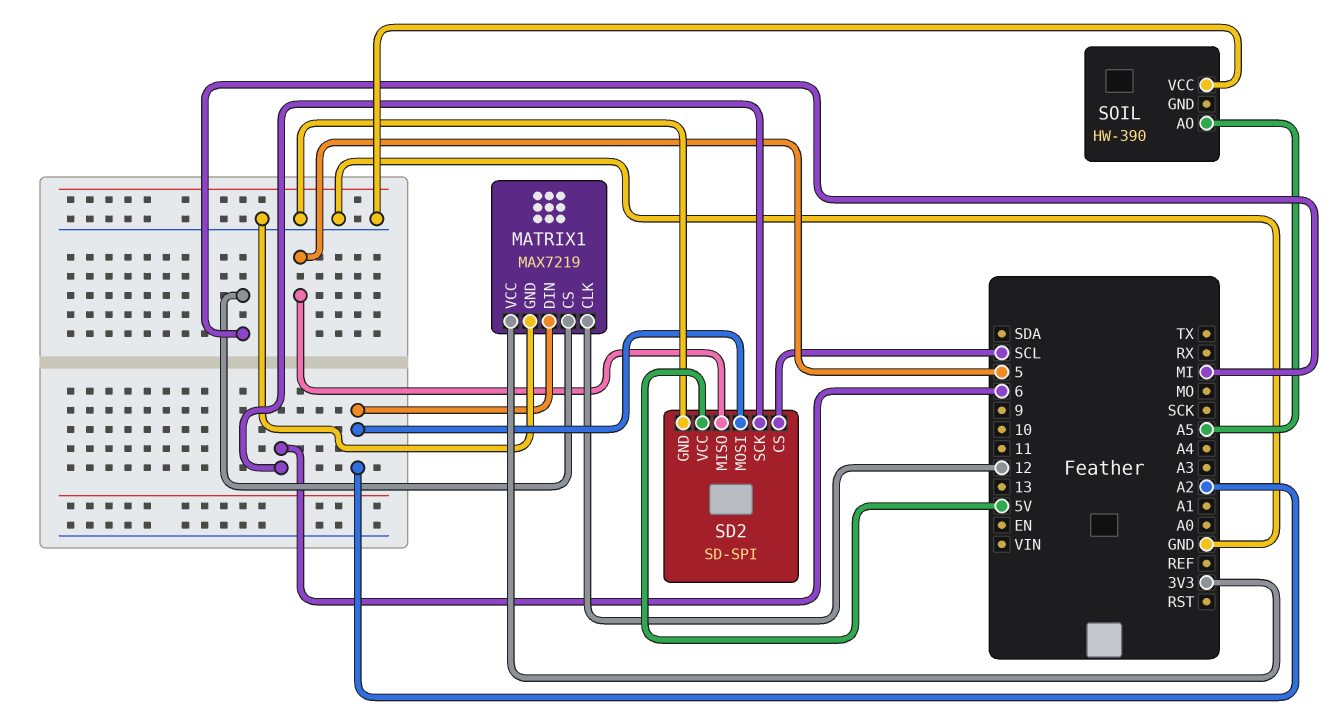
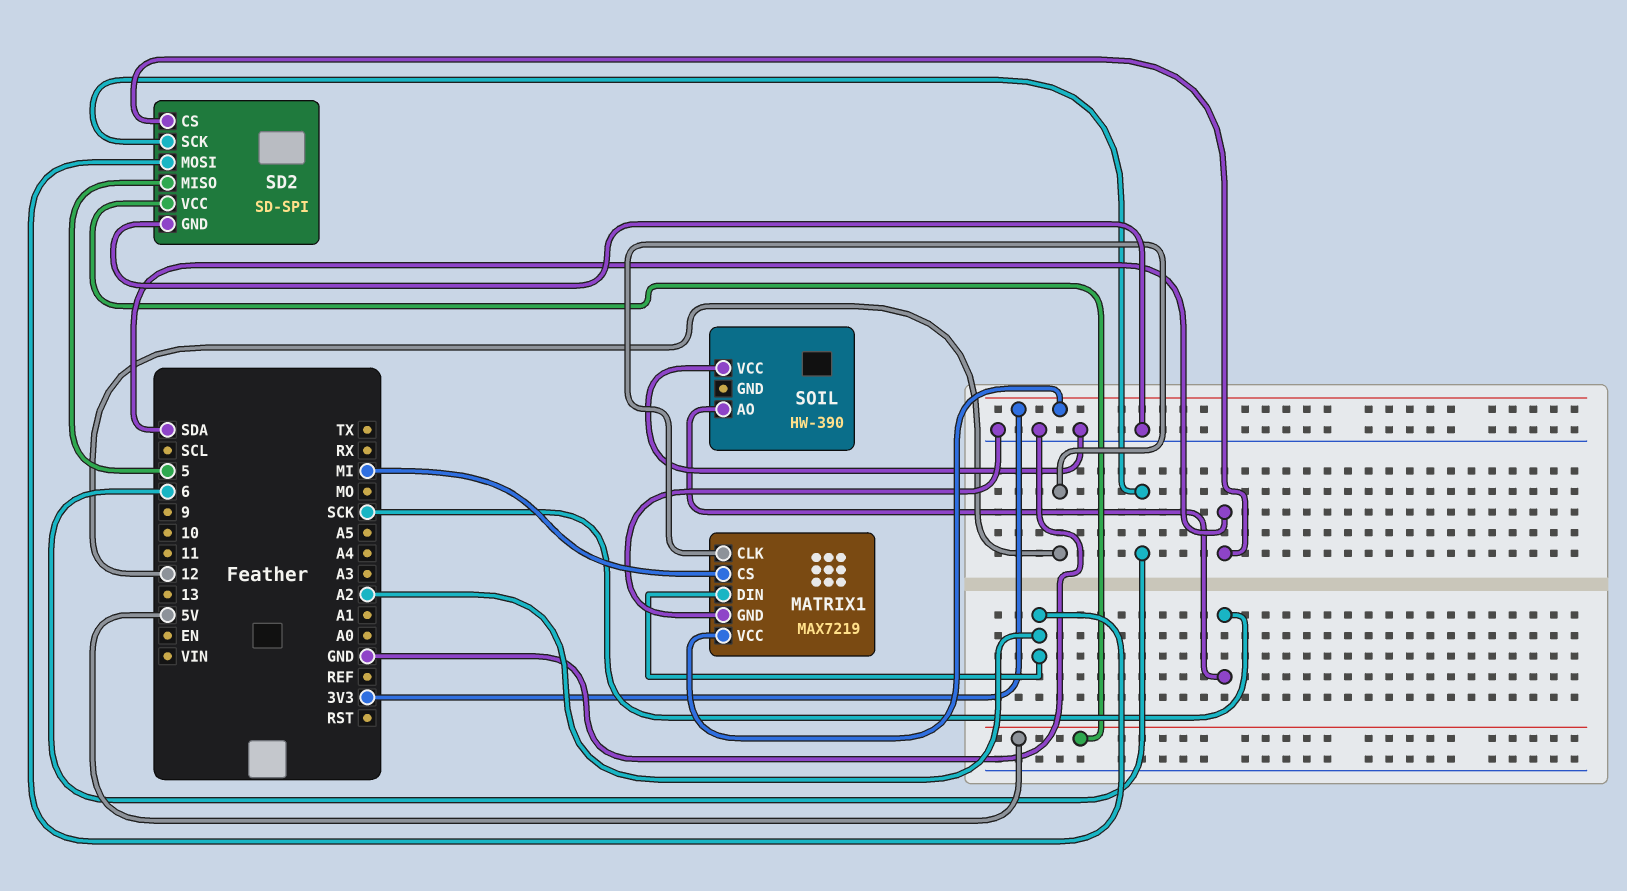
SD2 pin CS: SCL -> SDA
SOIL pin AO: A5 -> SCK

